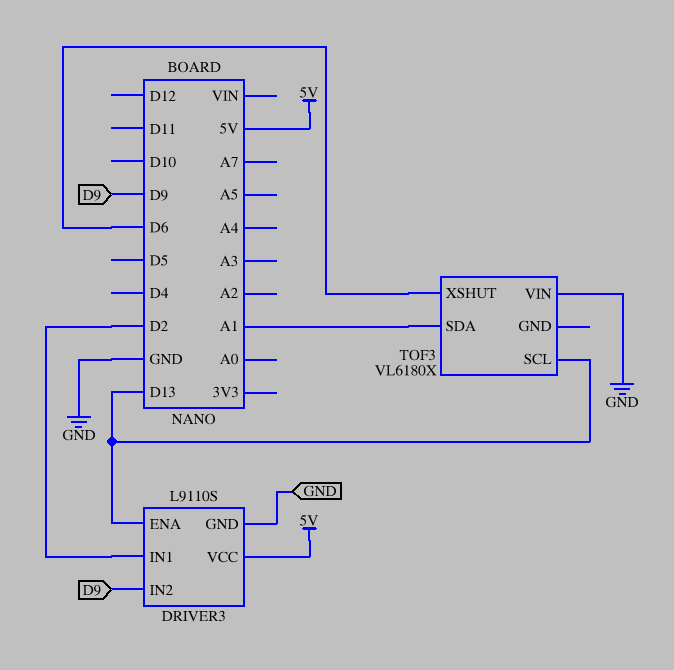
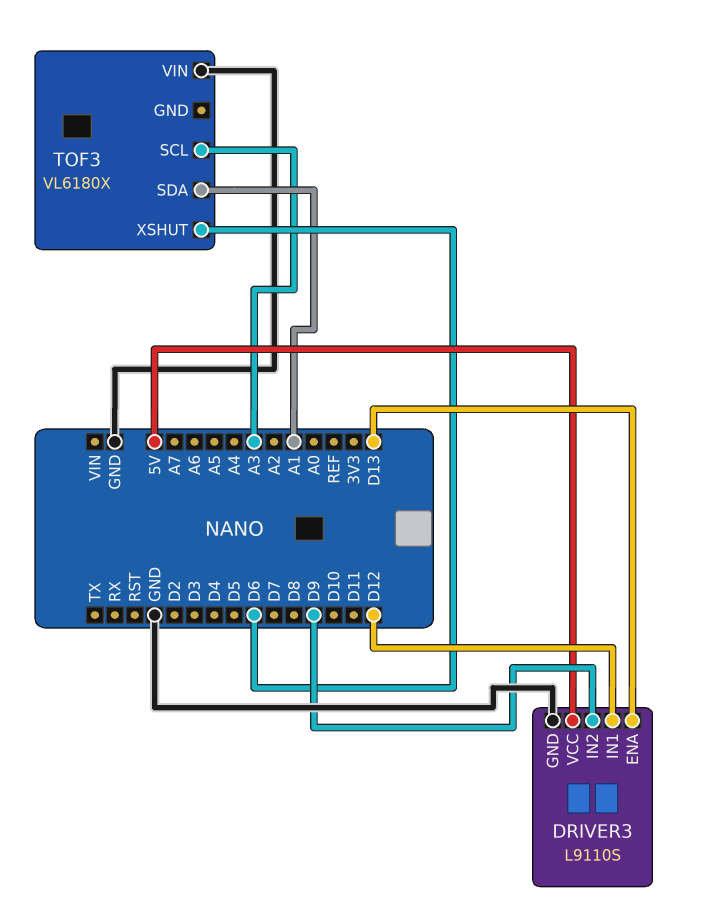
DRIVER3 pin IN1: D2 -> D12
TOF3 pin SCL: D13 -> A3

